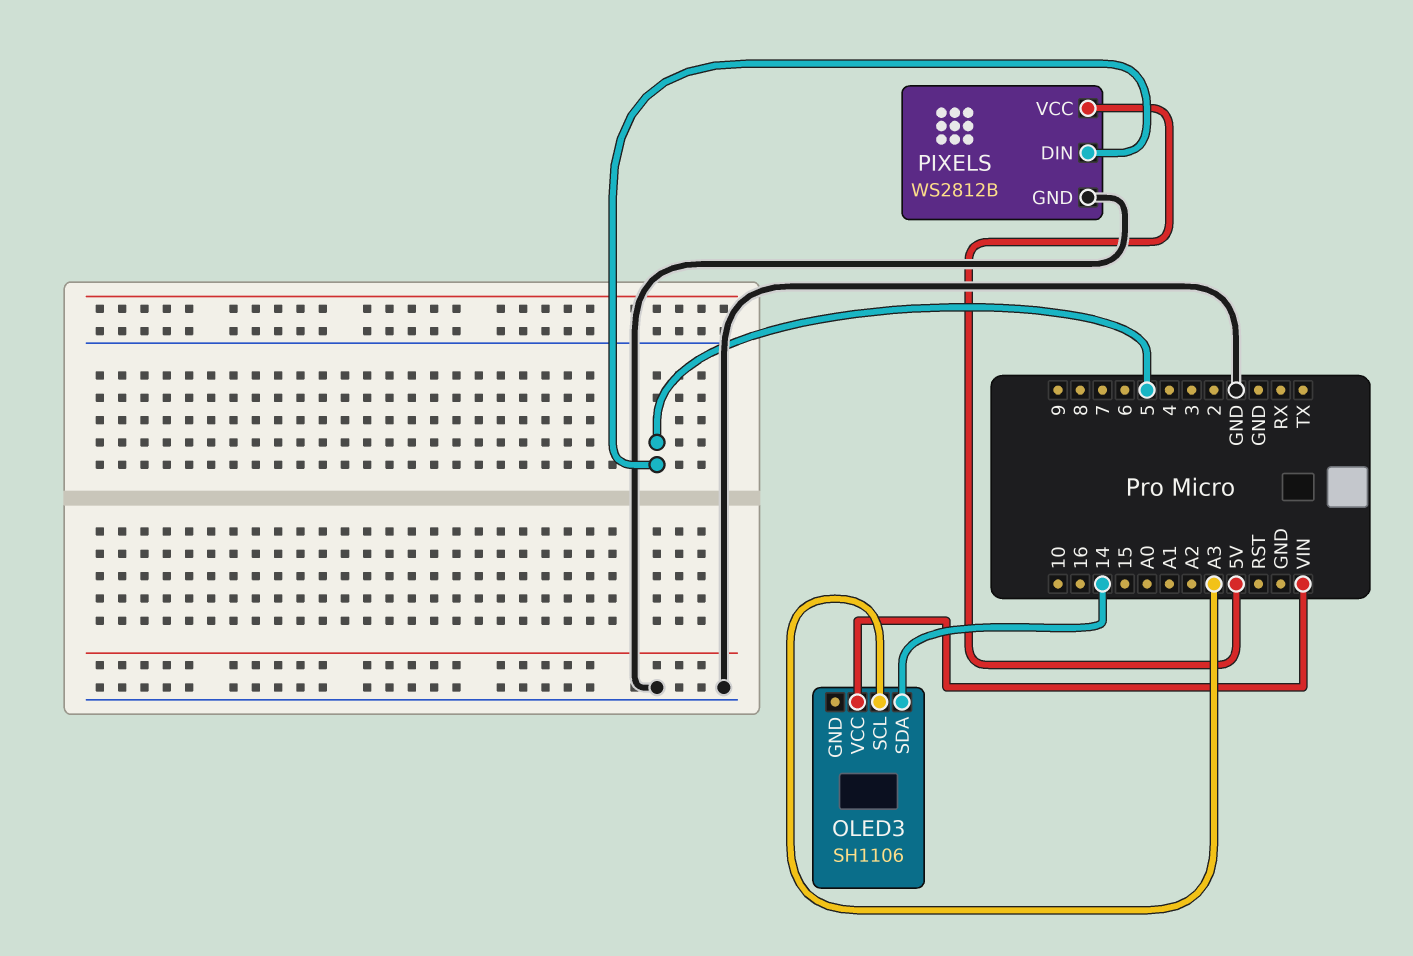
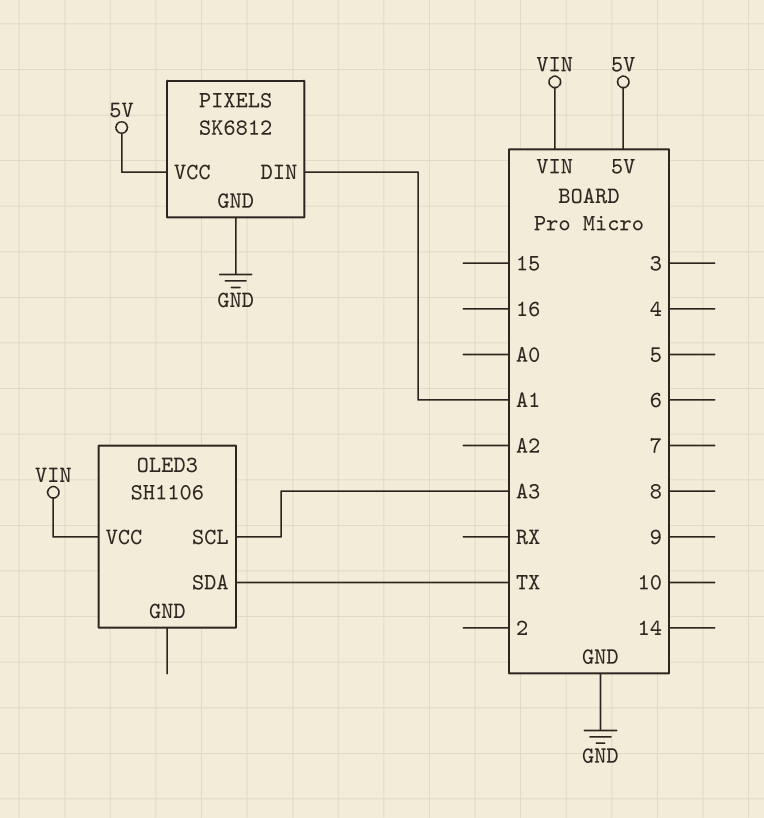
OLED3 pin SDA: 14 -> TX
PIXELS: WS2812B -> SK6812
PIXELS pin DIN: 5 -> A1

